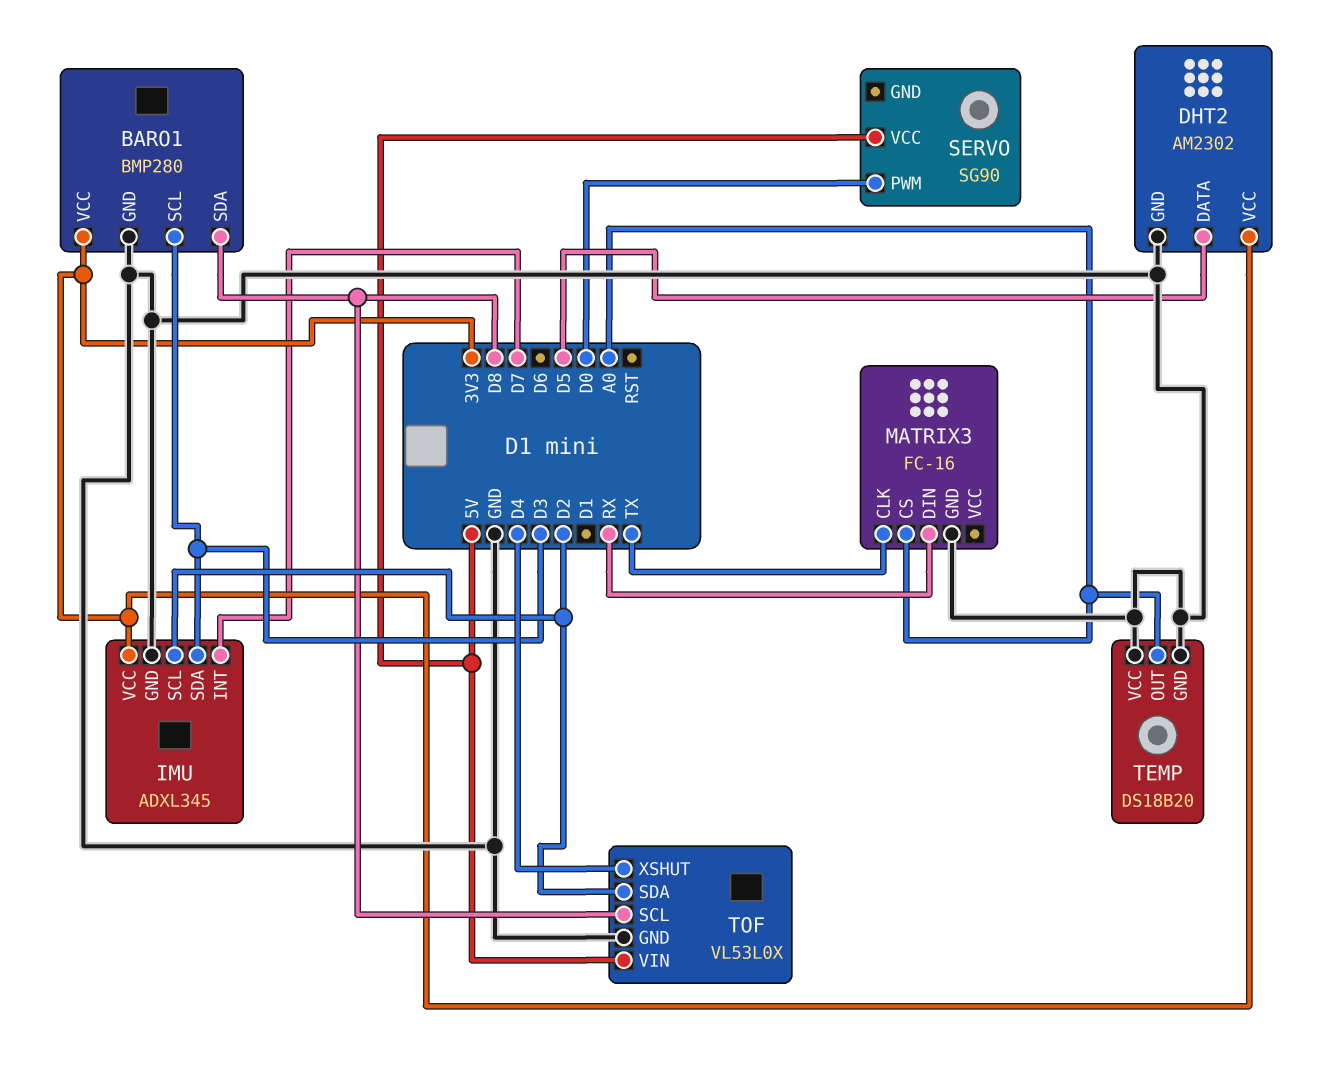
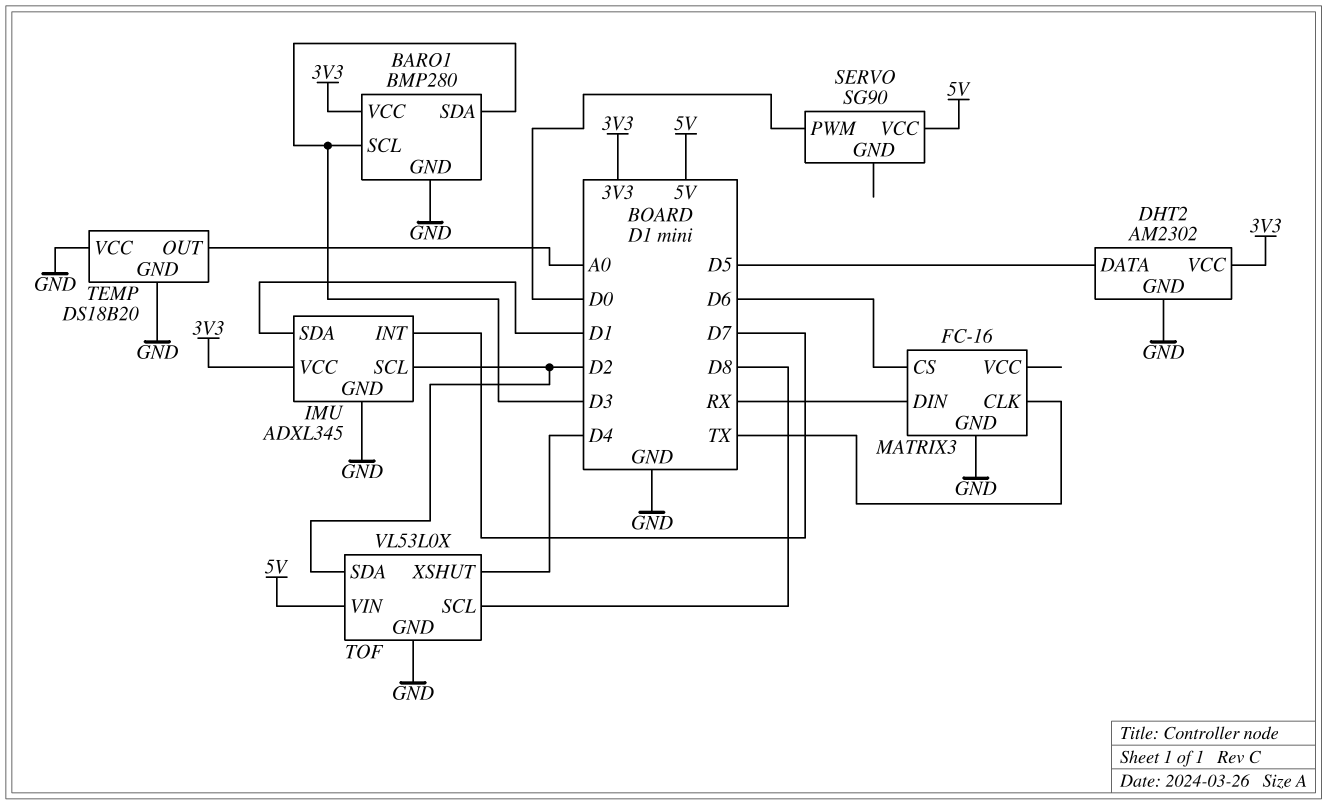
BARO1 pin SDA: D8 -> D3
IMU pin SDA: D3 -> D1
MATRIX3 pin CS: A0 -> D6

